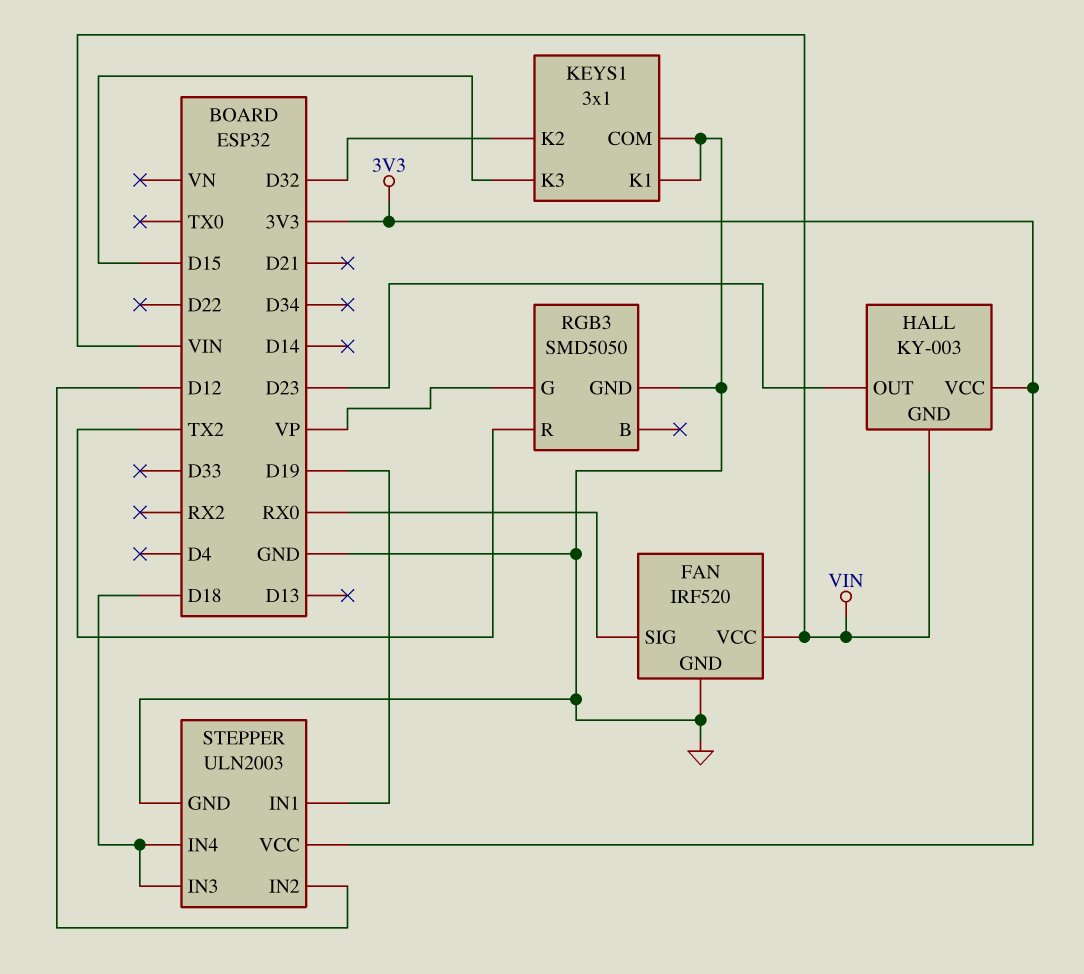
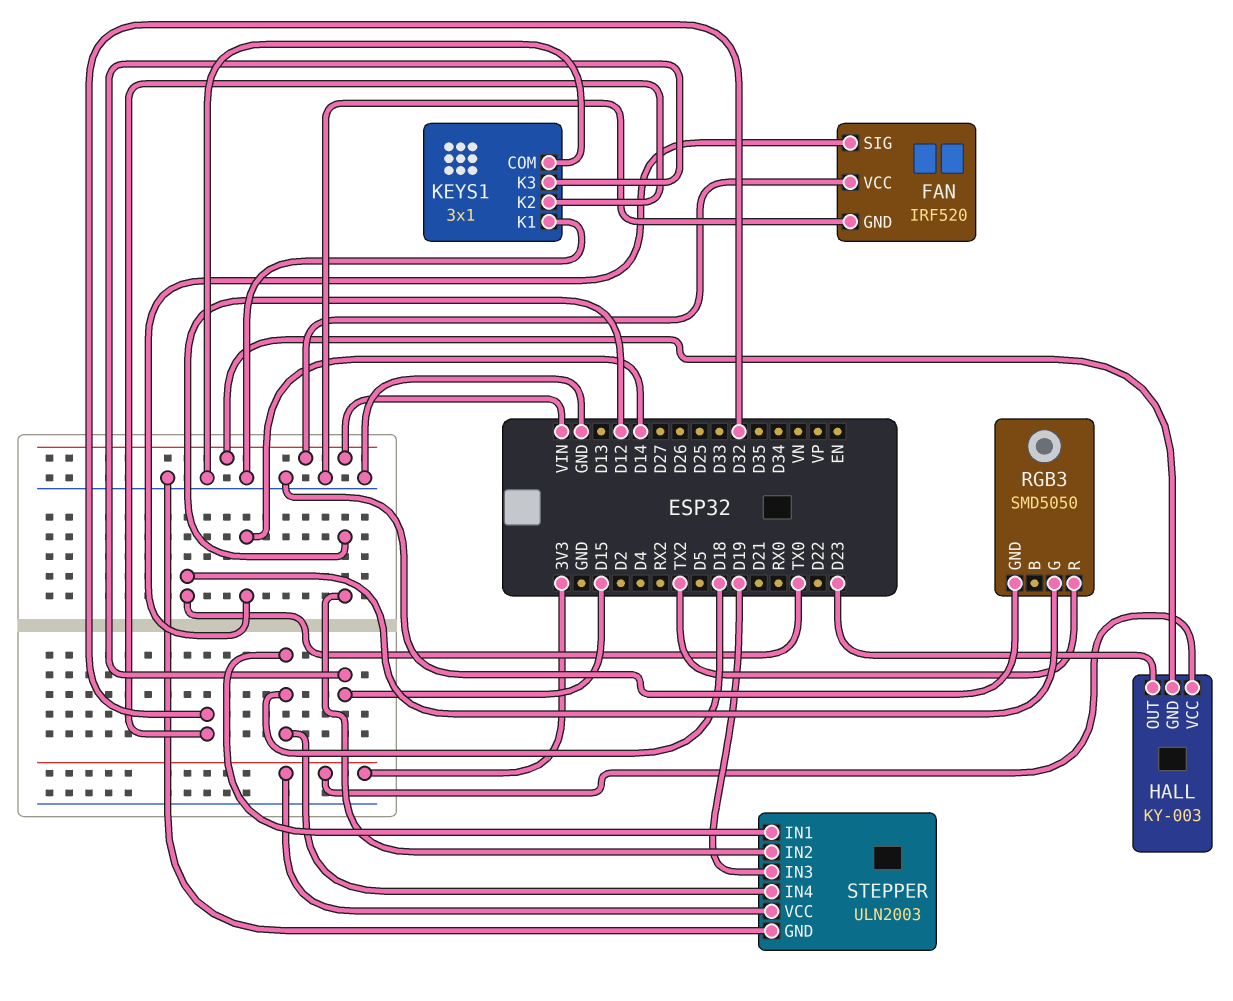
FAN pin SIG: RX0 -> D14
RGB3 pin G: VP -> TX0
STEPPER pin IN1: D19 -> D18
STEPPER pin IN3: D18 -> D19

